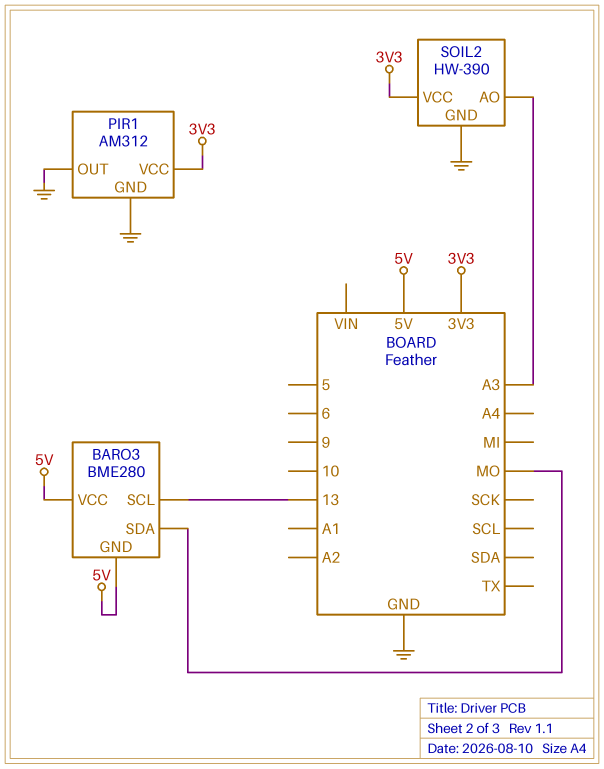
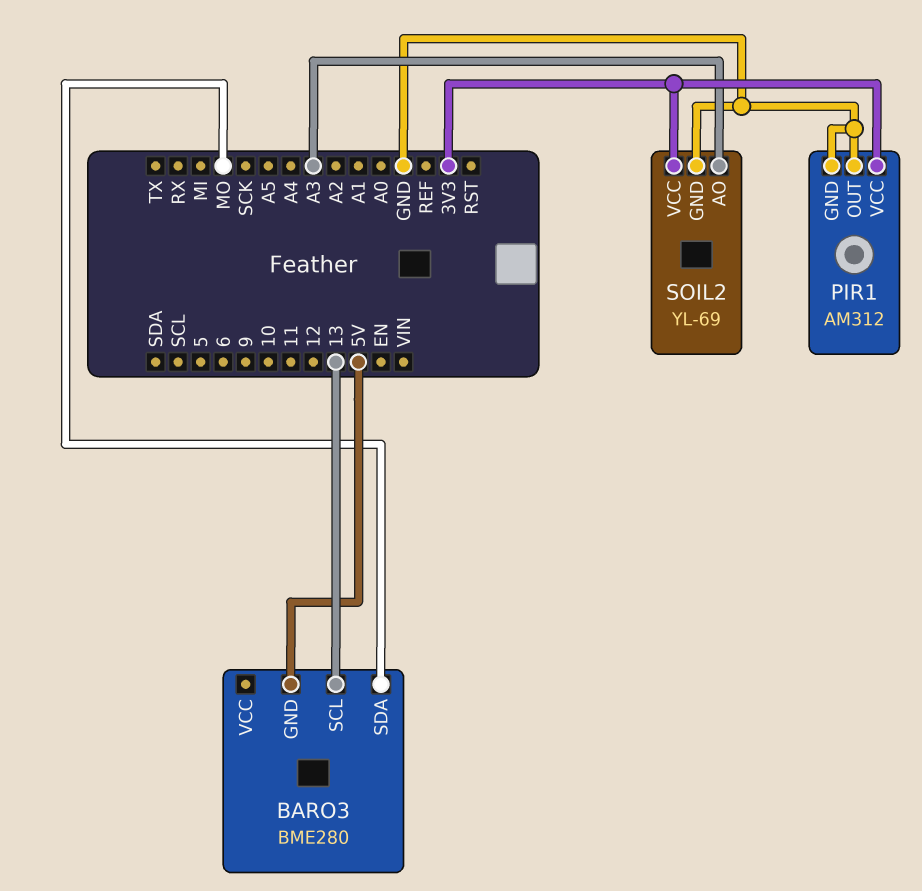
BARO3 pin VCC: 5V -> none
SOIL2: HW-390 -> YL-69

